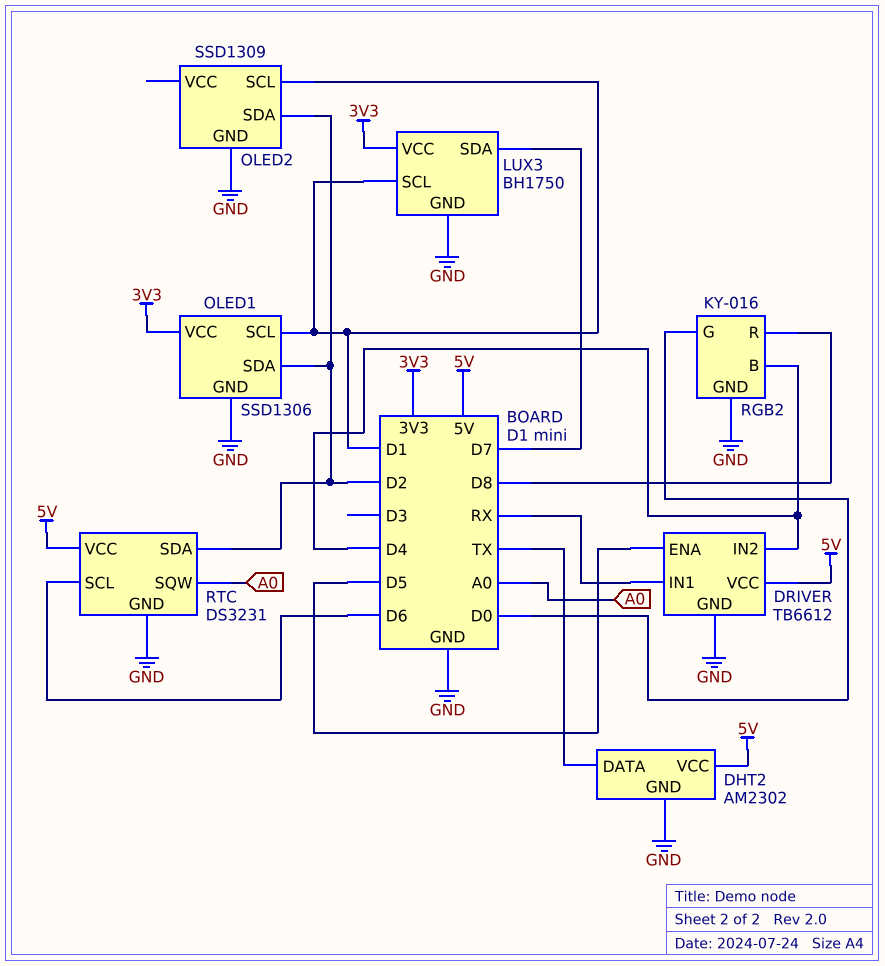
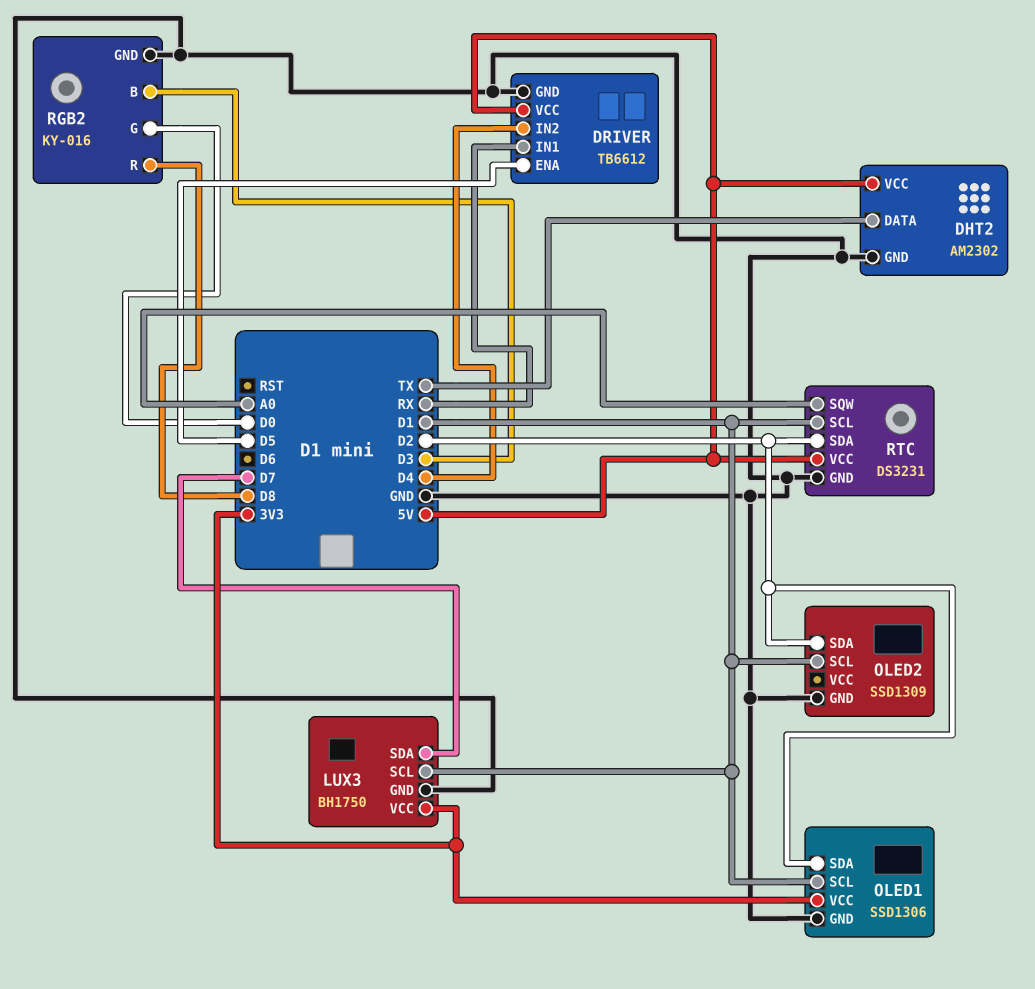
RGB2 pin B: D4 -> D3
RTC pin SCL: D6 -> D1

